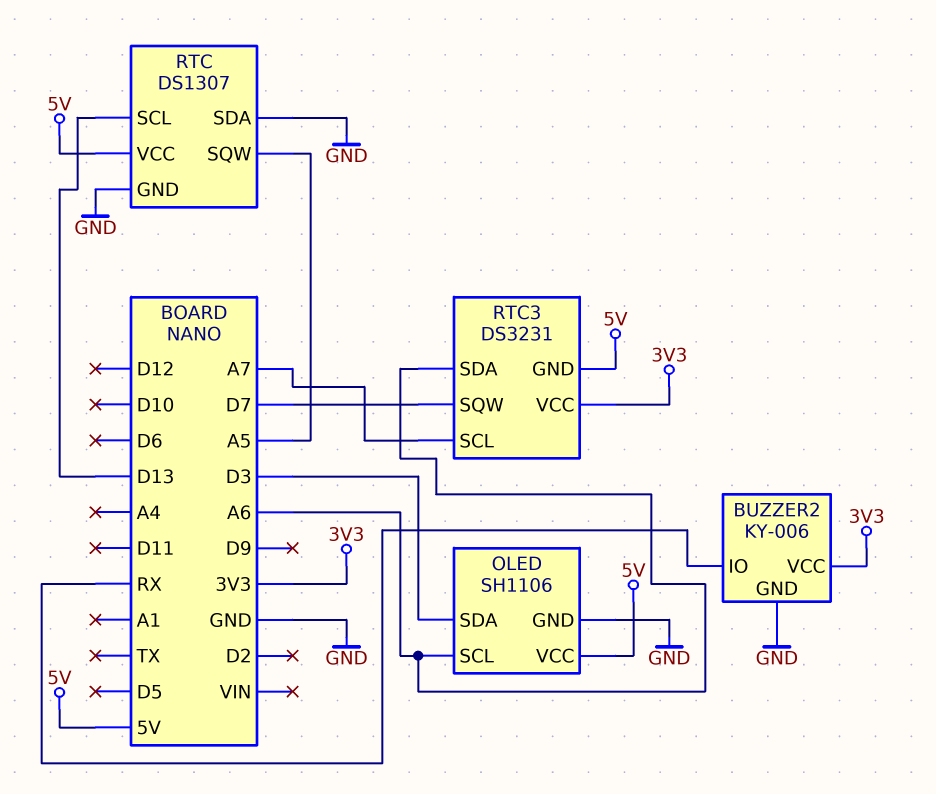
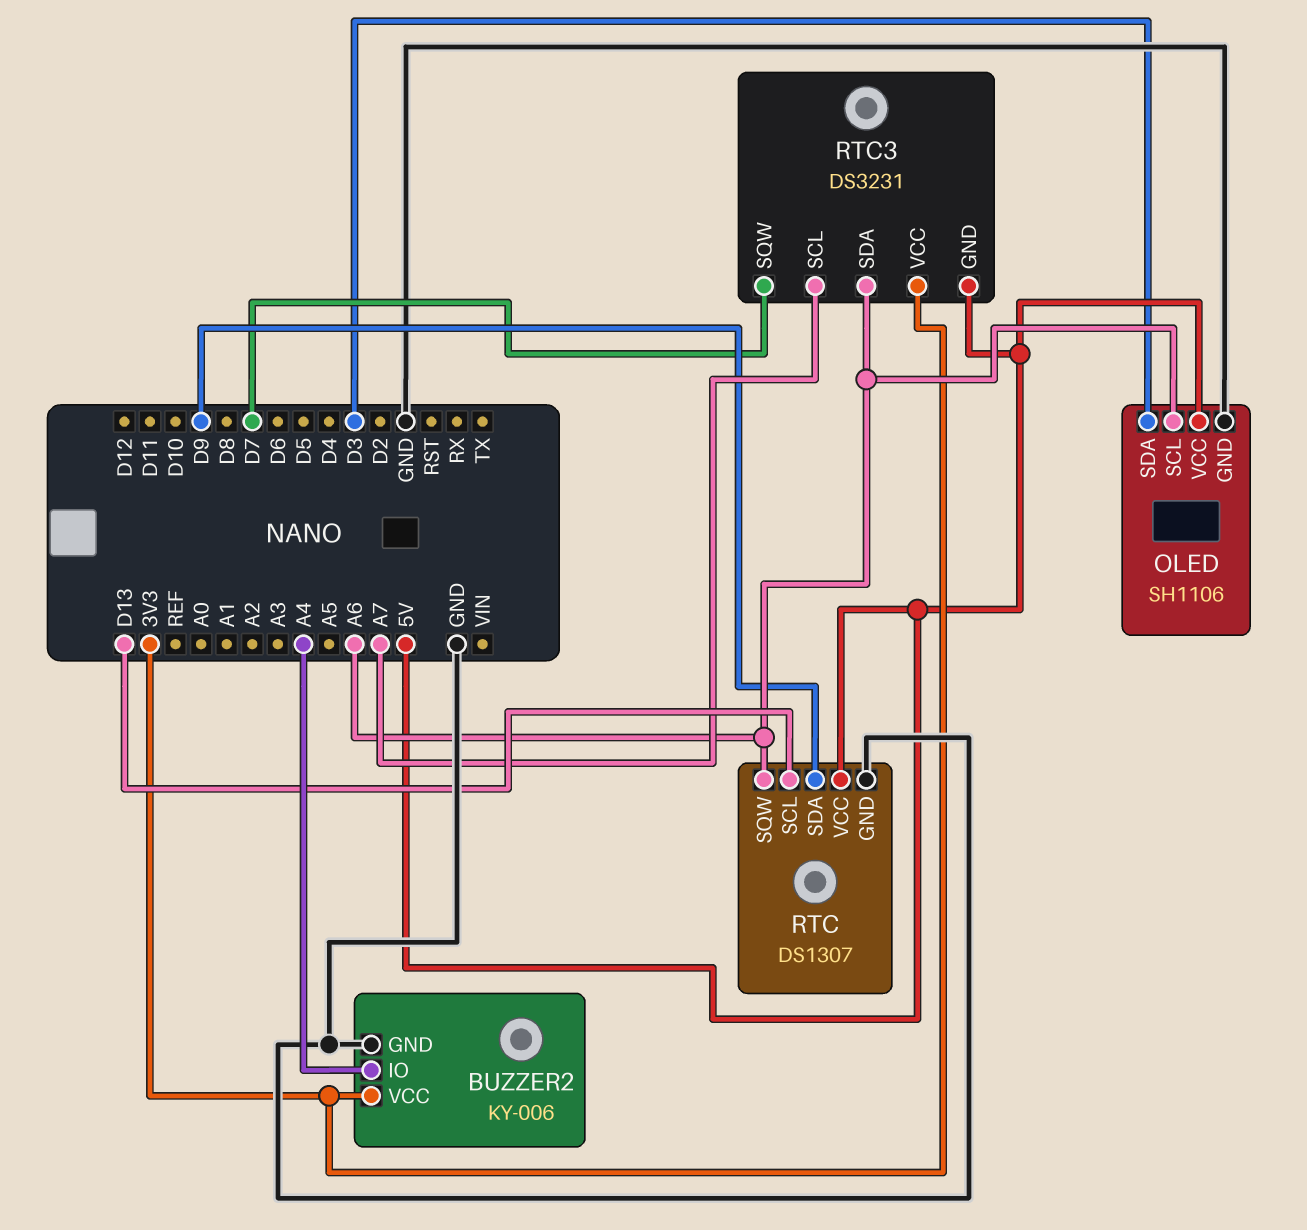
BUZZER2 pin IO: RX -> A4
RTC pin SDA: GND -> D9
RTC pin SQW: A5 -> A6

